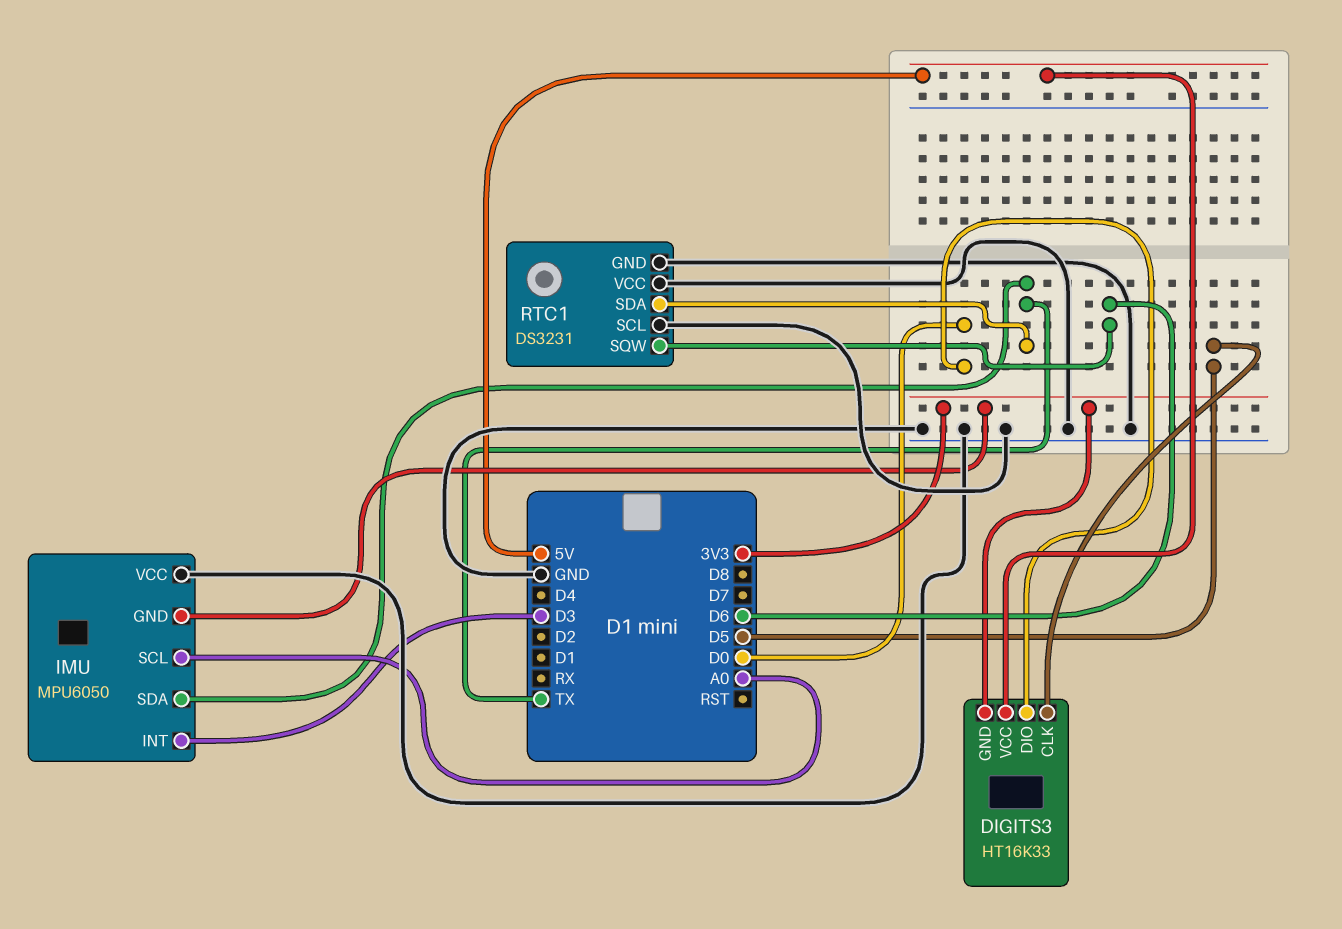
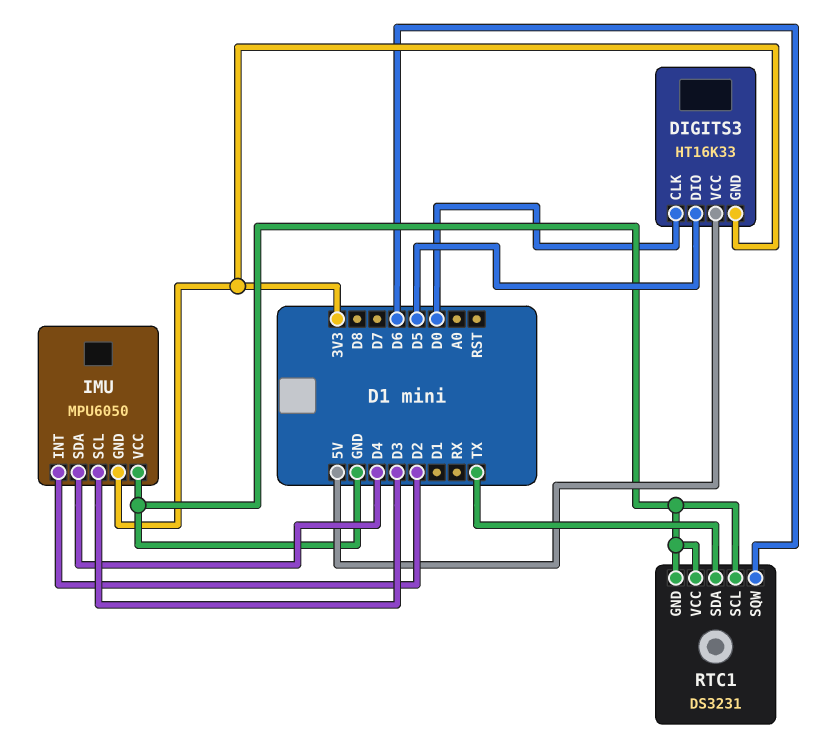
DIGITS3 pin CLK: D5 -> D0
DIGITS3 pin DIO: D0 -> D5
IMU pin INT: D3 -> D2
IMU pin SCL: A0 -> D3
IMU pin SDA: TX -> D4

